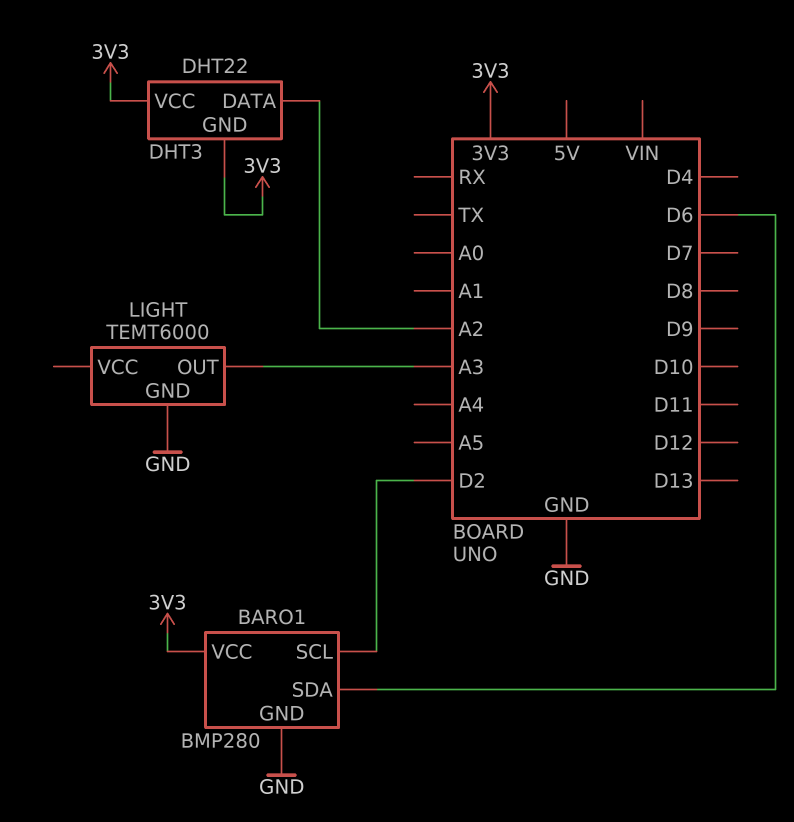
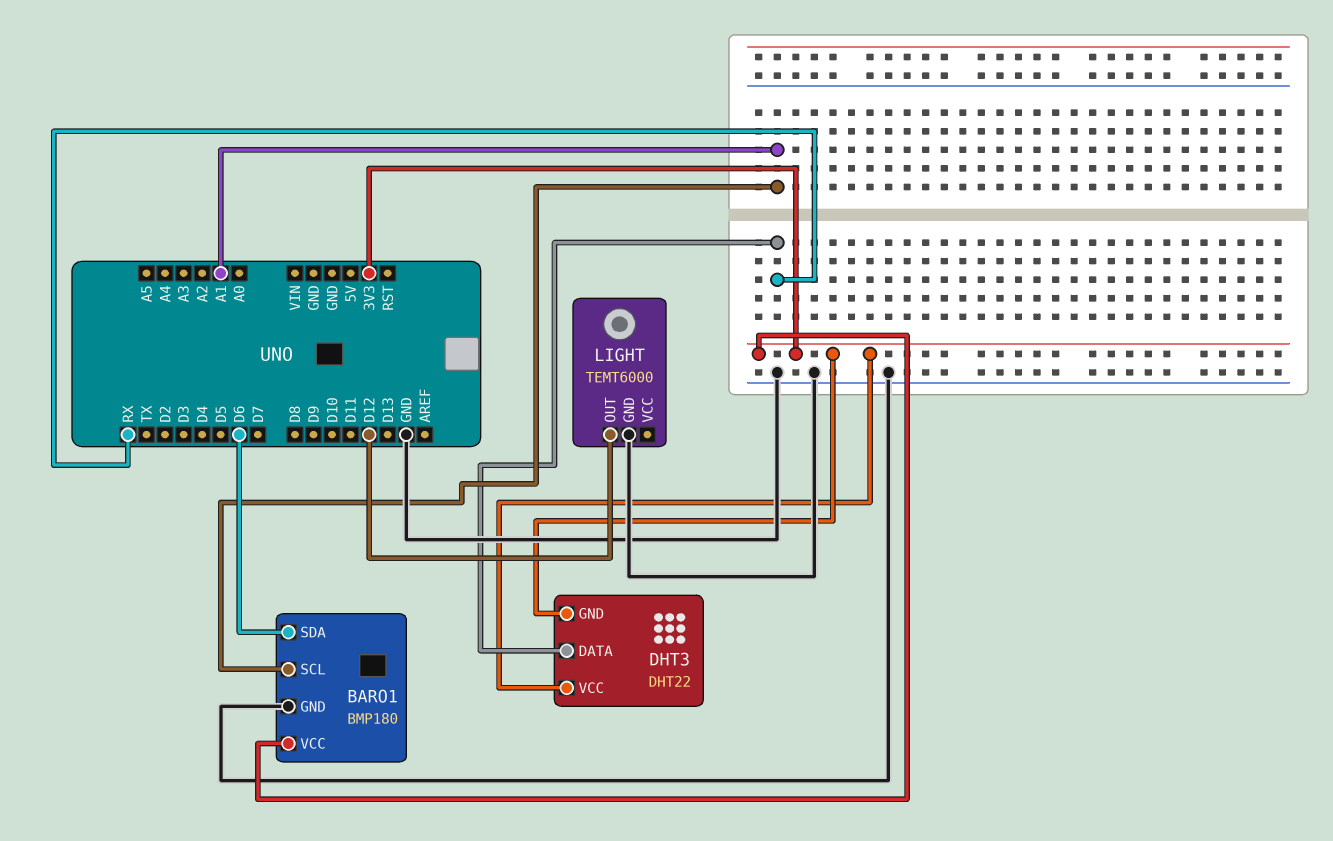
BARO1: BMP280 -> BMP180
BARO1 pin SCL: D2 -> A1
DHT3 pin DATA: A2 -> RX
LIGHT pin OUT: A3 -> D12

